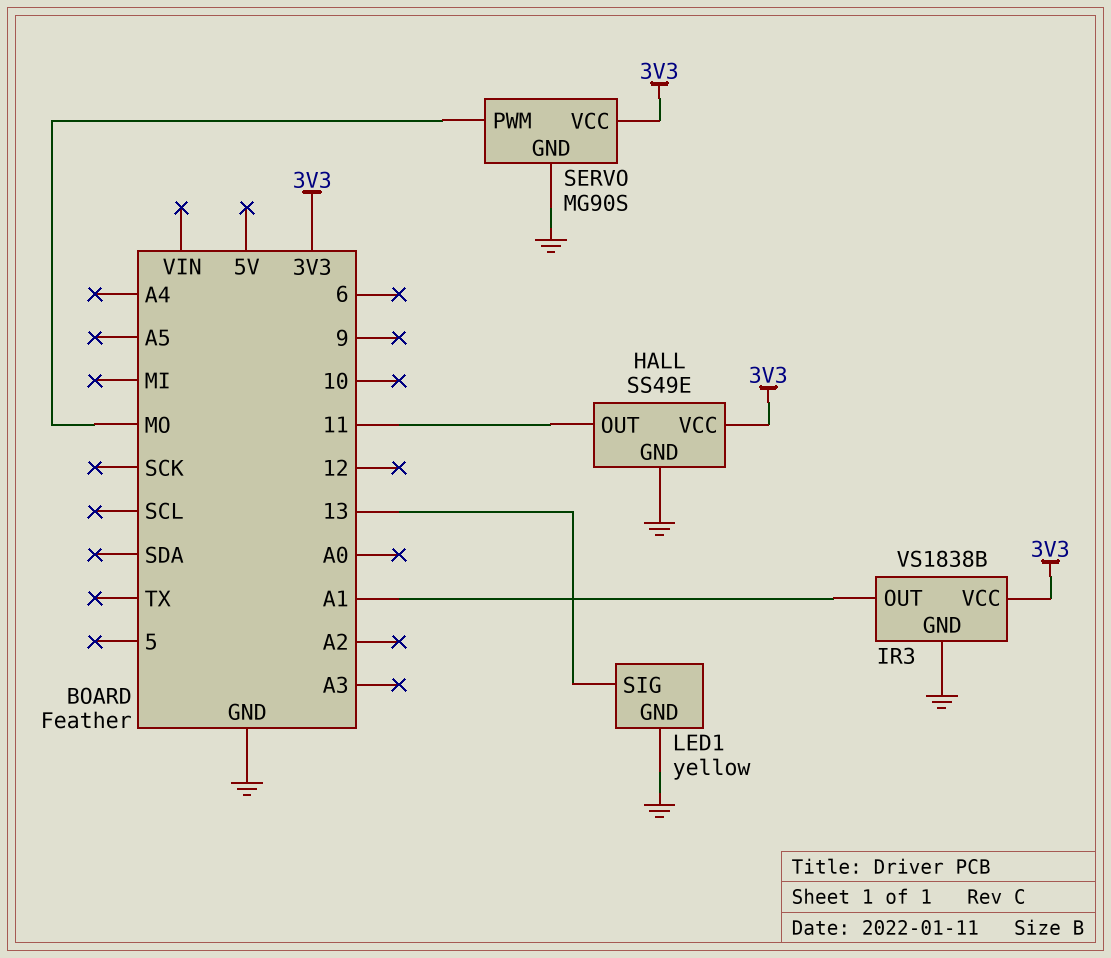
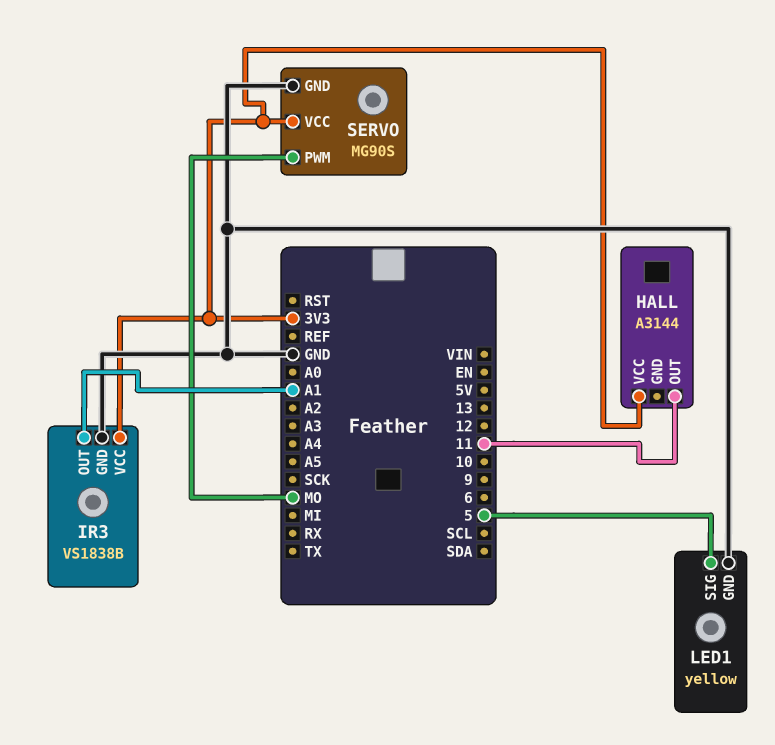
HALL: SS49E -> A3144
HALL pin GND: GND -> none
LED1 pin SIG: 13 -> 5

